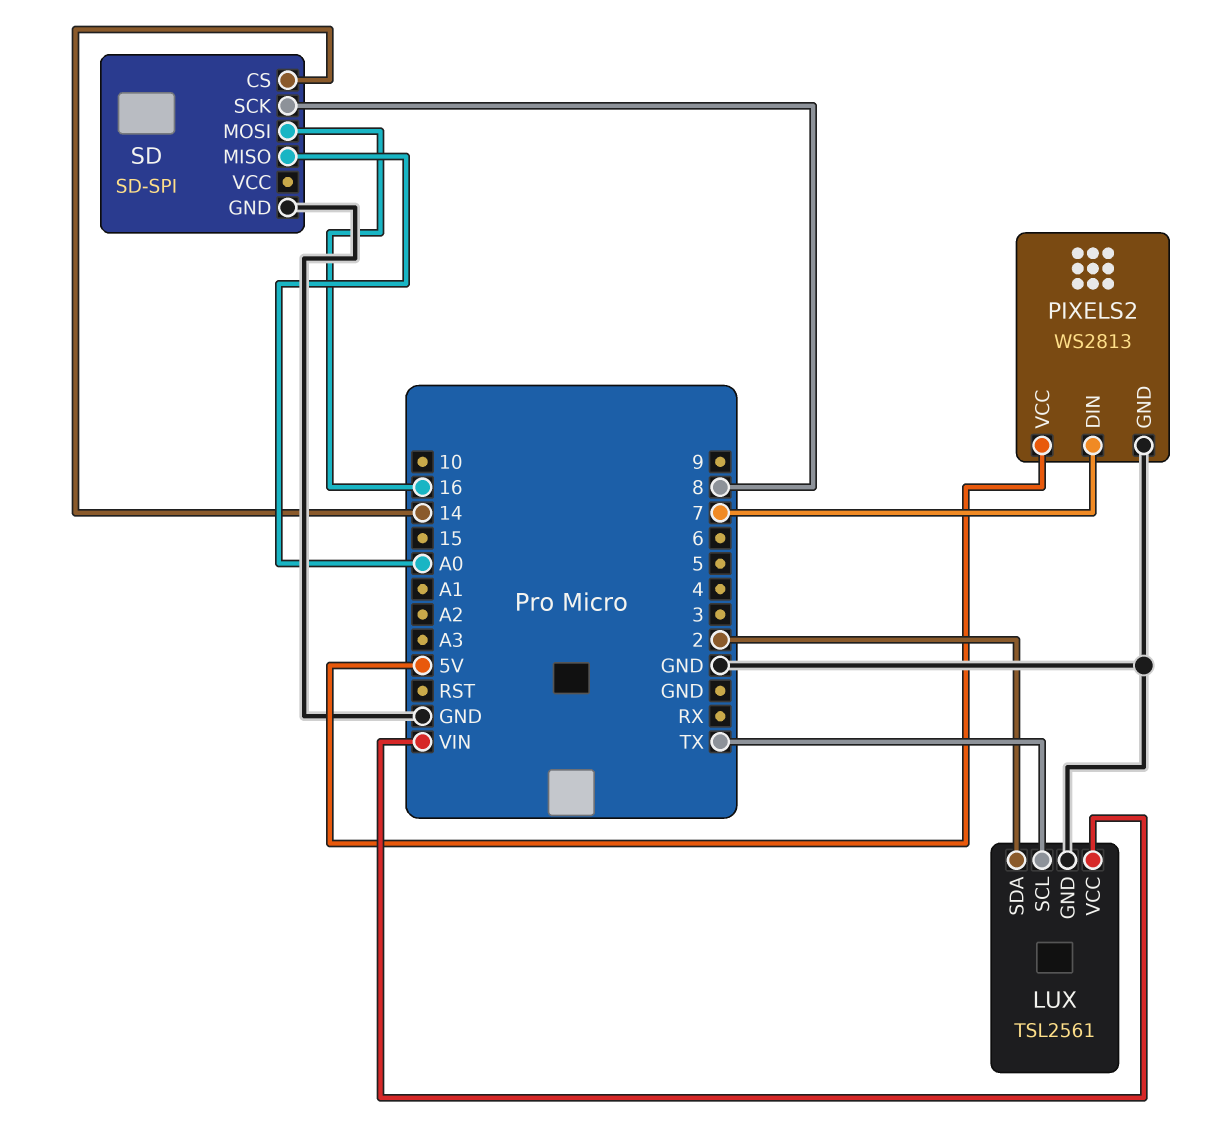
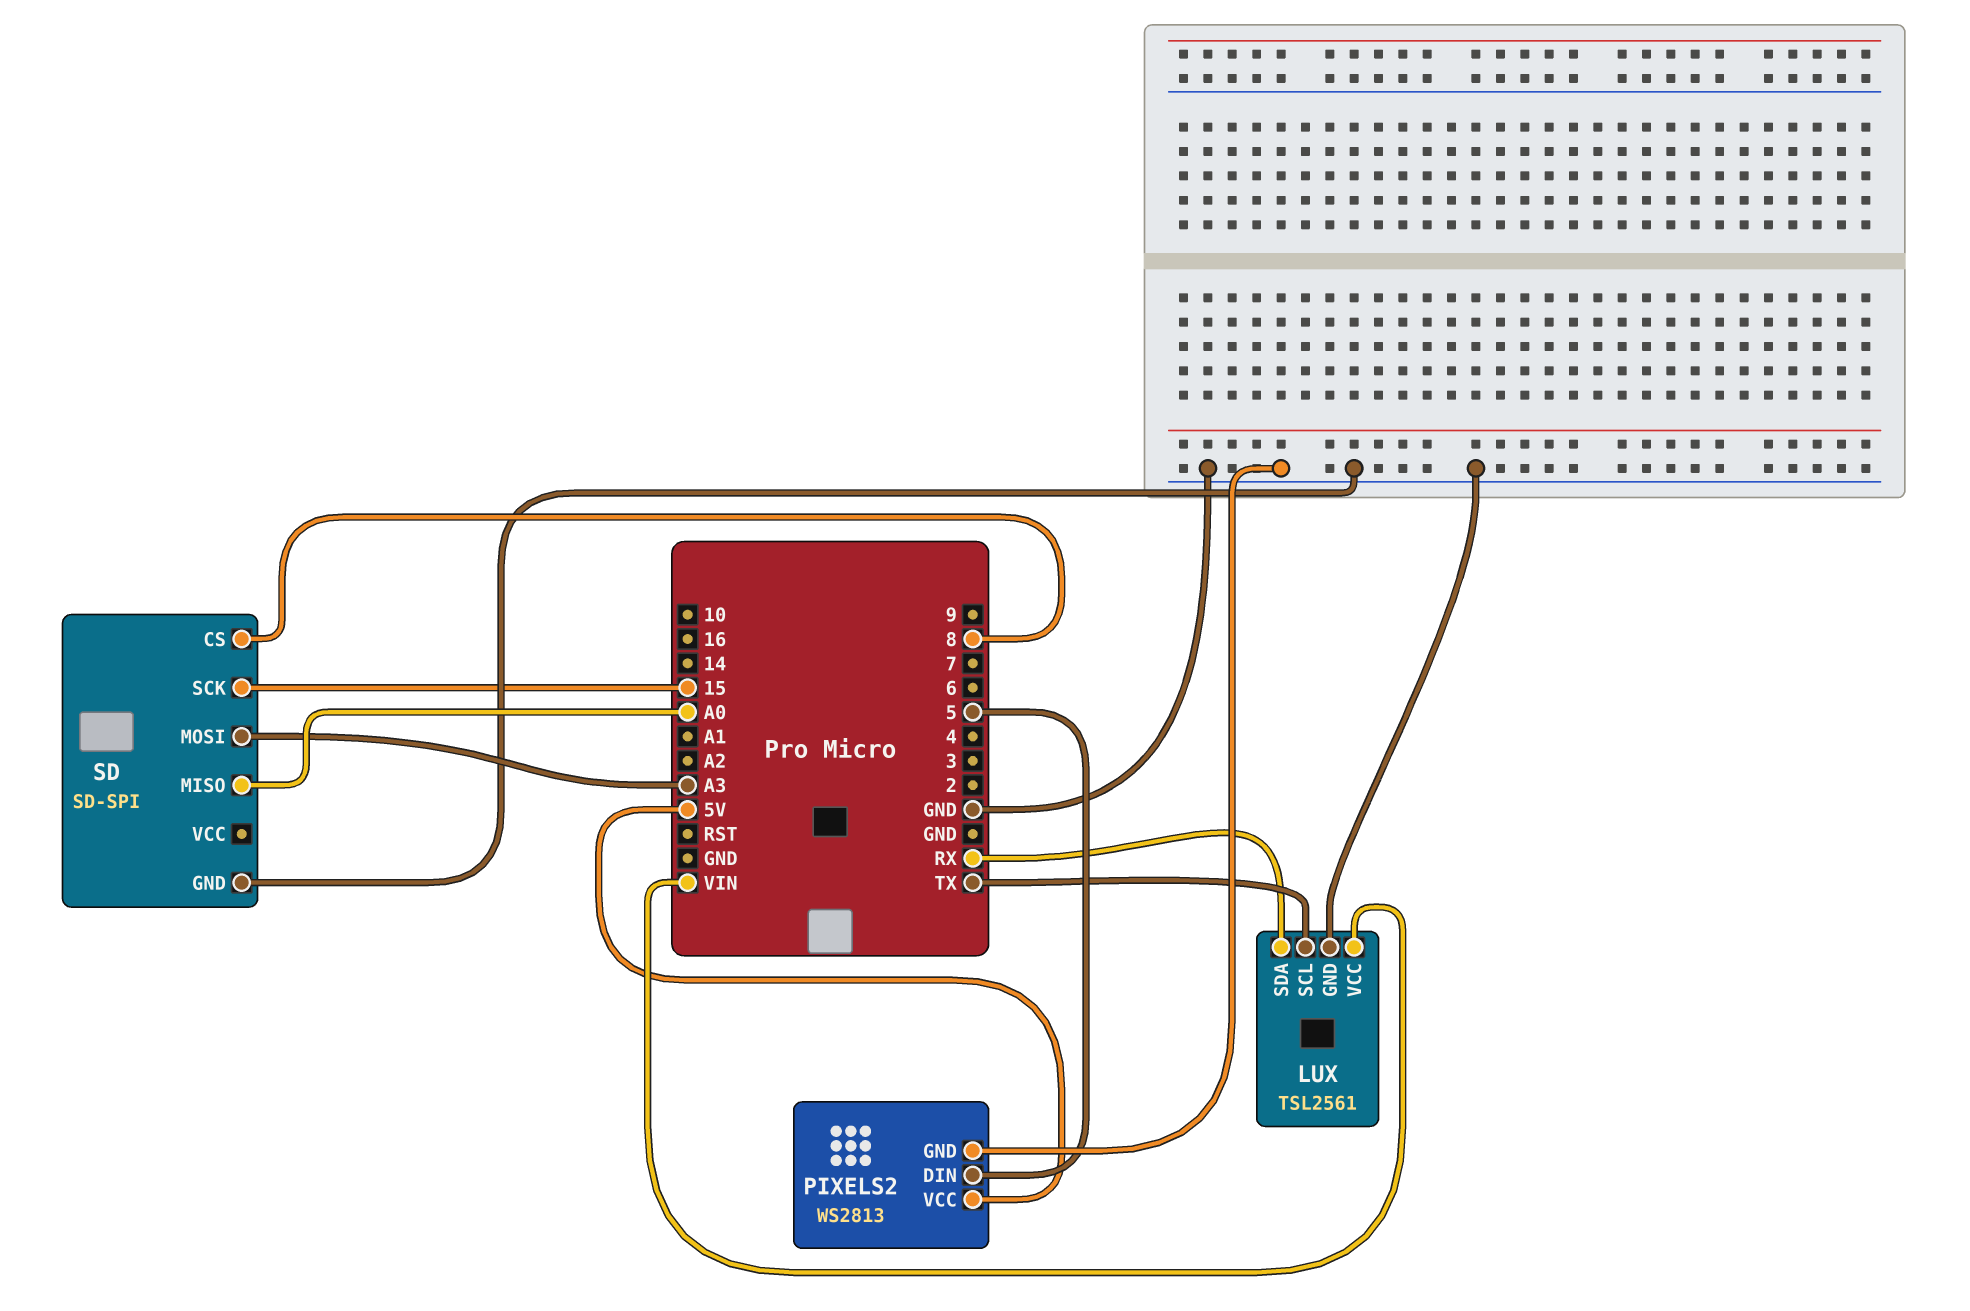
LUX pin SDA: 2 -> RX
PIXELS2 pin DIN: 7 -> 5
SD pin CS: 14 -> 8
SD pin MOSI: 16 -> A3
SD pin SCK: 8 -> 15

